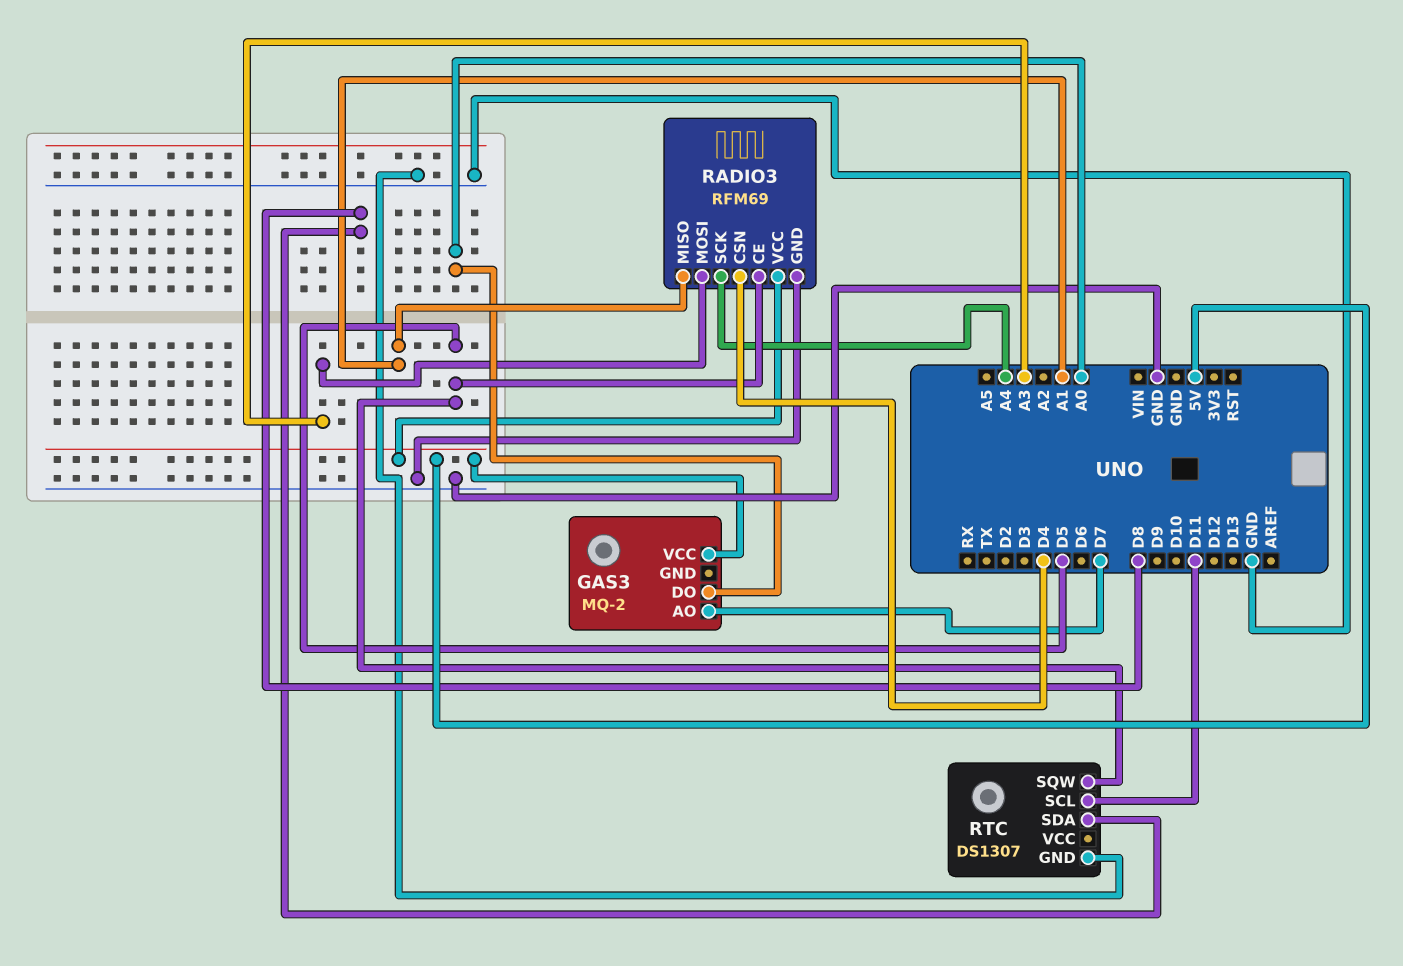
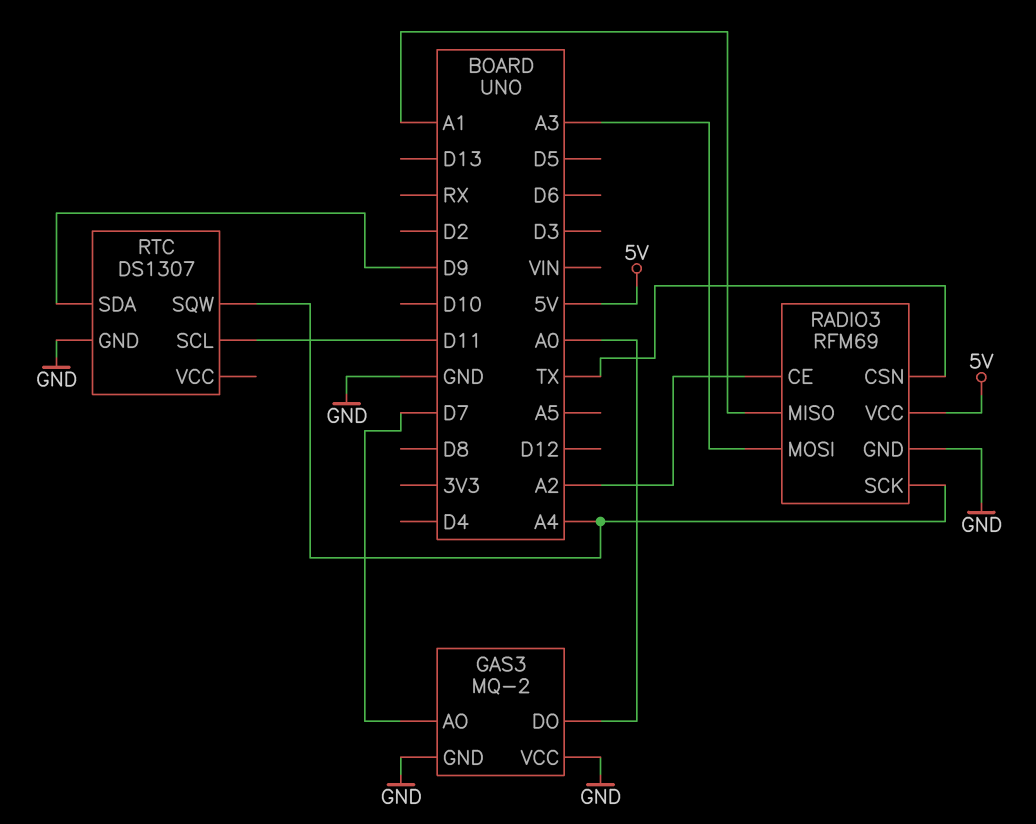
GAS3 pin GND: none -> GND
GAS3 pin VCC: 5V -> GND
RADIO3 pin CE: D5 -> A2
RADIO3 pin CSN: D4 -> TX
RTC pin SDA: D8 -> D9
RTC pin SQW: D5 -> A4

